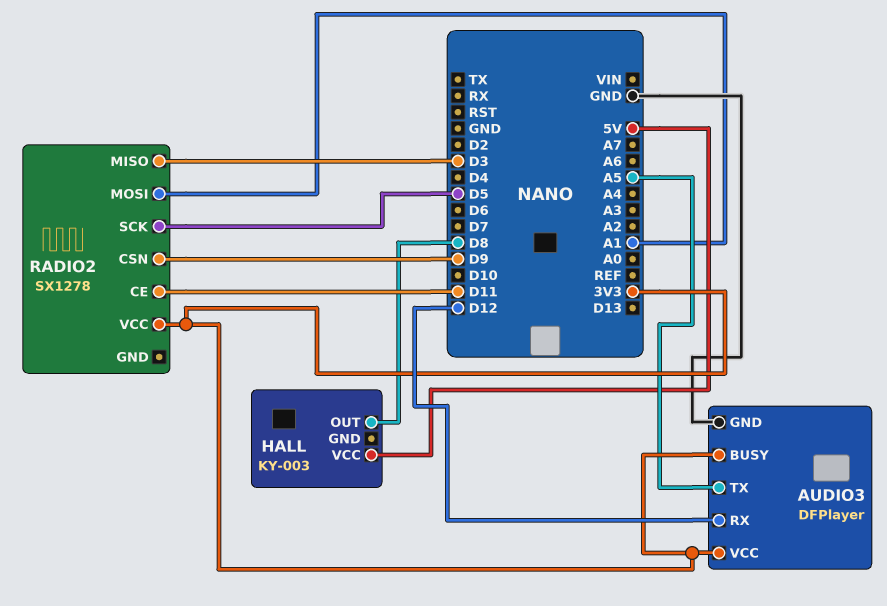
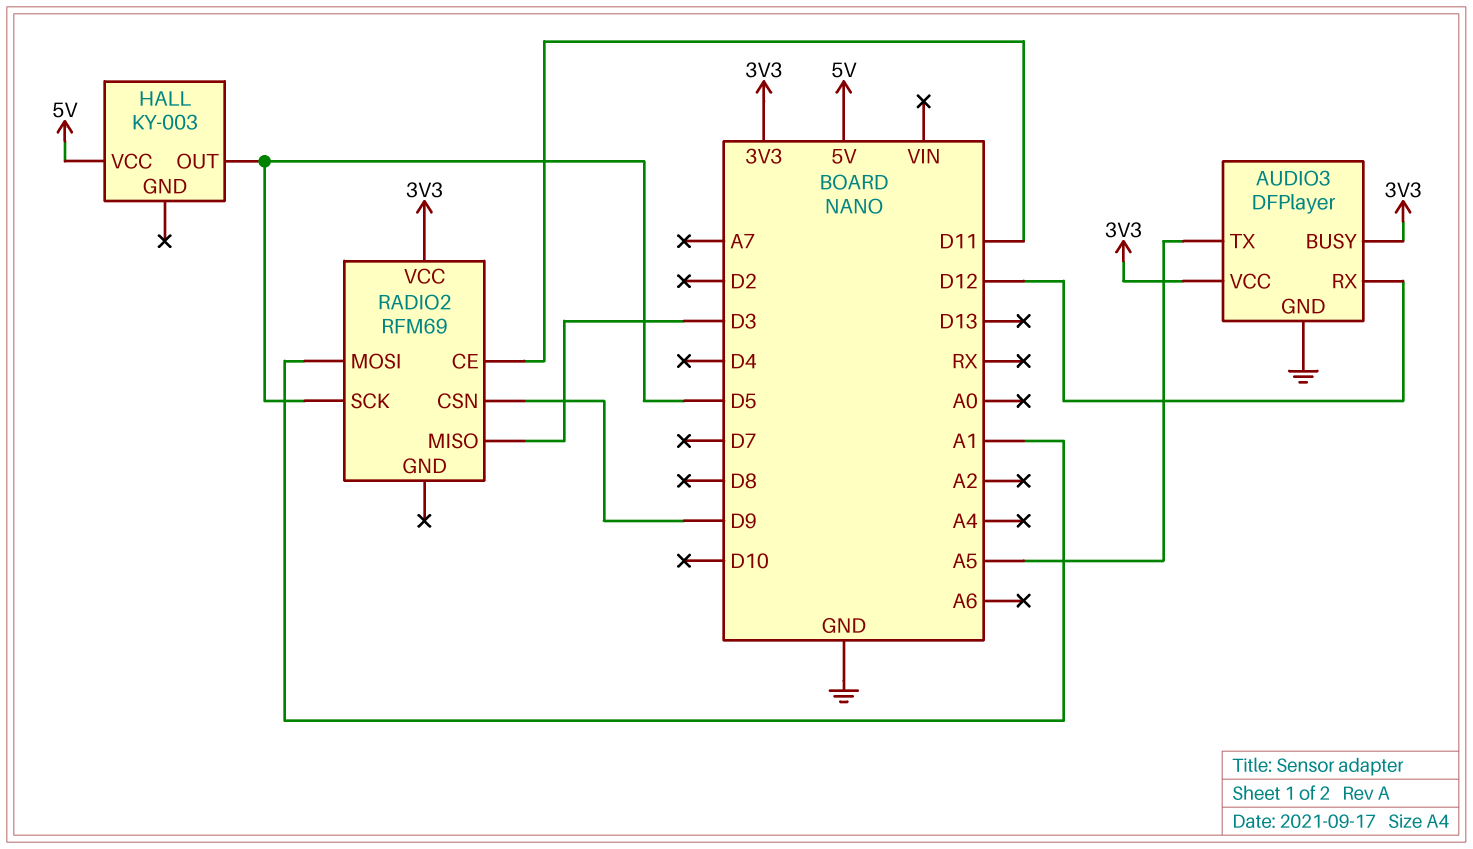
HALL pin OUT: D8 -> D5
RADIO2: SX1278 -> RFM69

